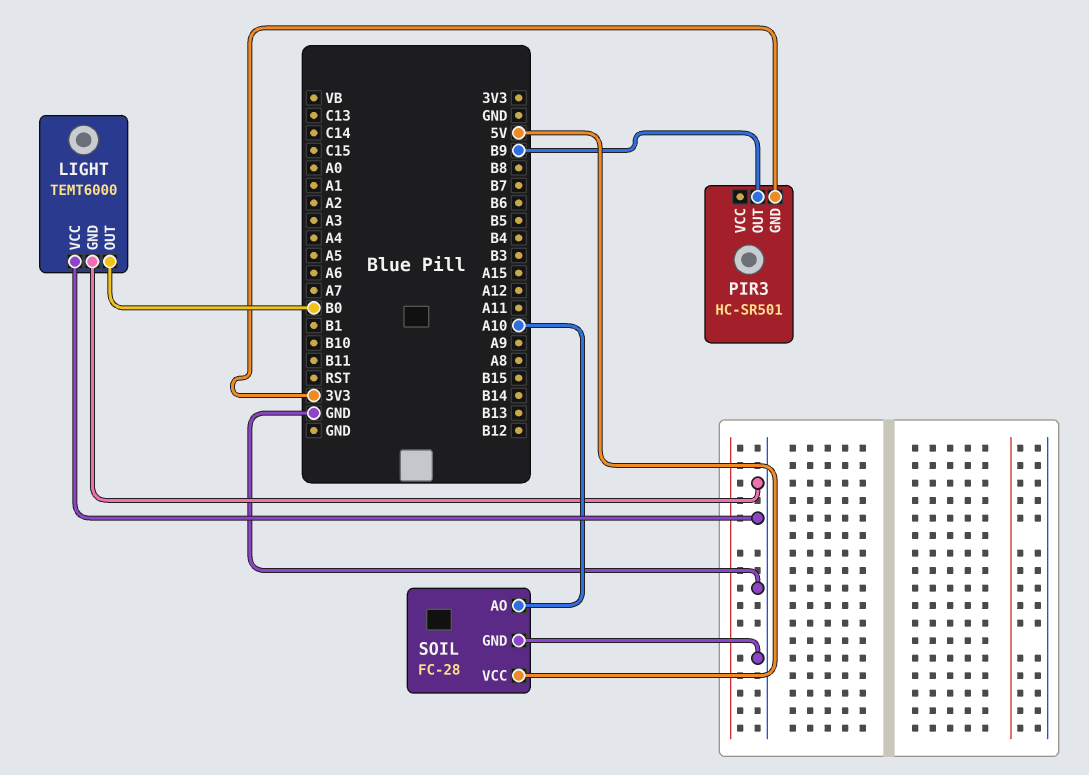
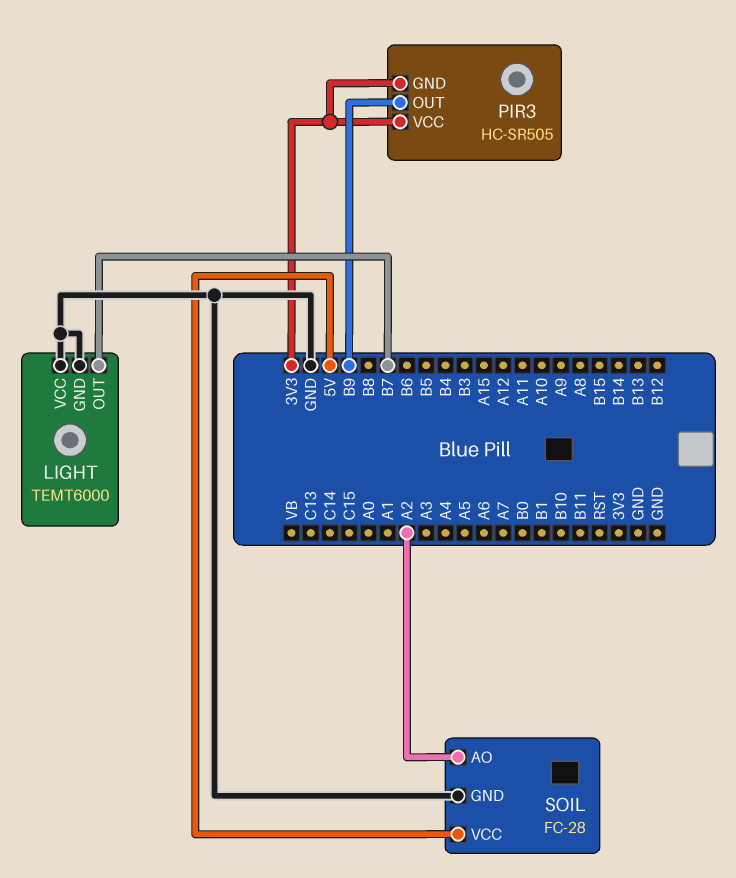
LIGHT pin OUT: B0 -> B7
PIR3: HC-SR501 -> HC-SR505
PIR3 pin VCC: none -> 3V3
SOIL pin AO: A10 -> A2

